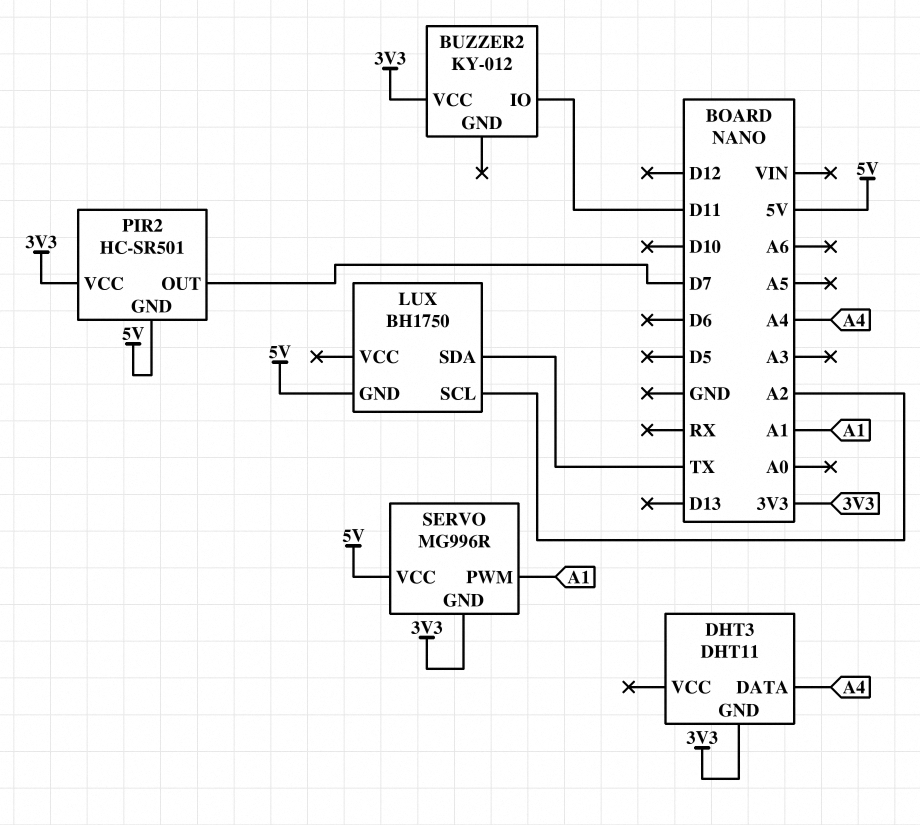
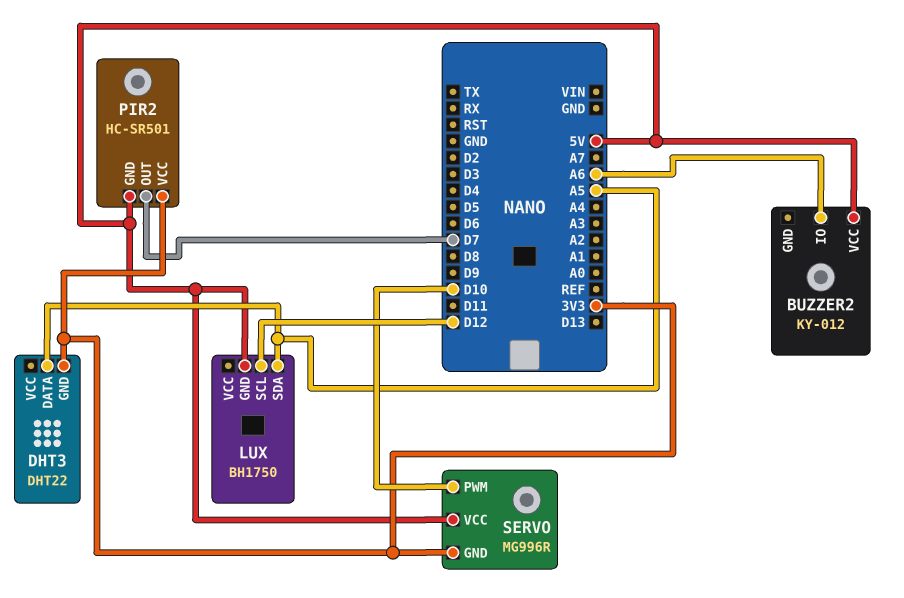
BUZZER2 pin IO: D11 -> A6
BUZZER2 pin VCC: 3V3 -> 5V
DHT3: DHT11 -> DHT22
DHT3 pin DATA: A4 -> A5
LUX pin SCL: A2 -> D12
LUX pin SDA: TX -> A5
SERVO pin PWM: A1 -> D10

